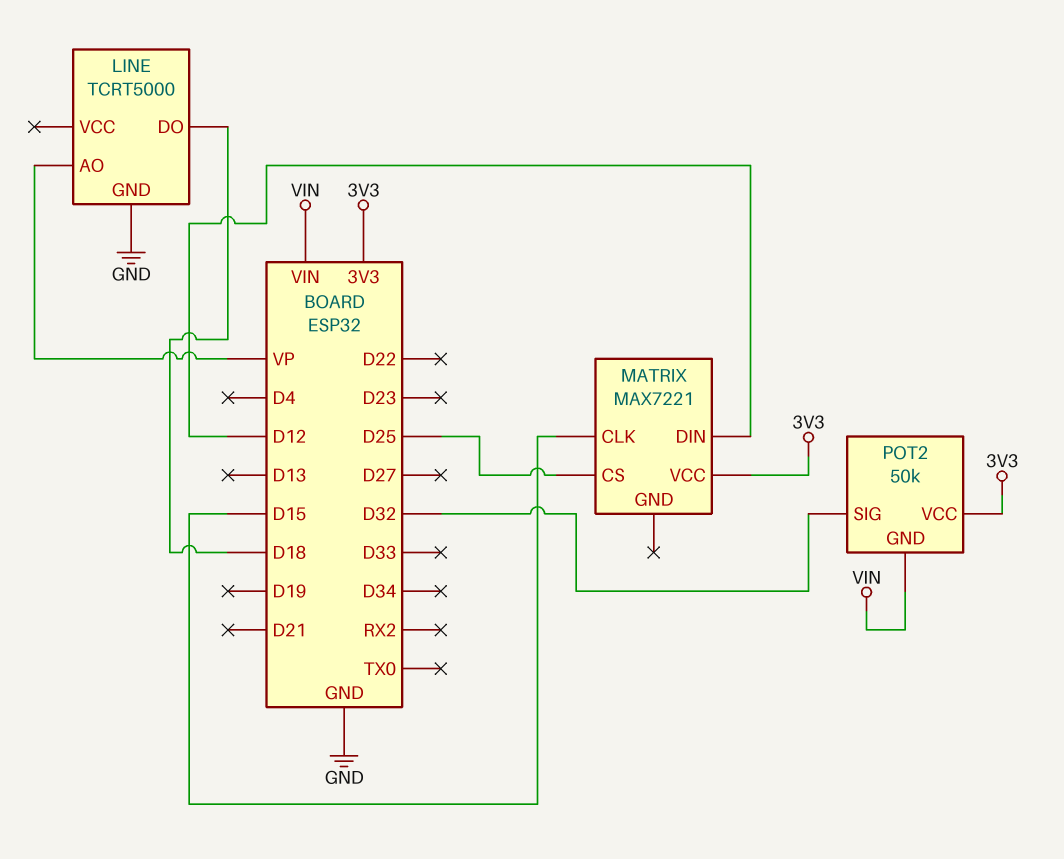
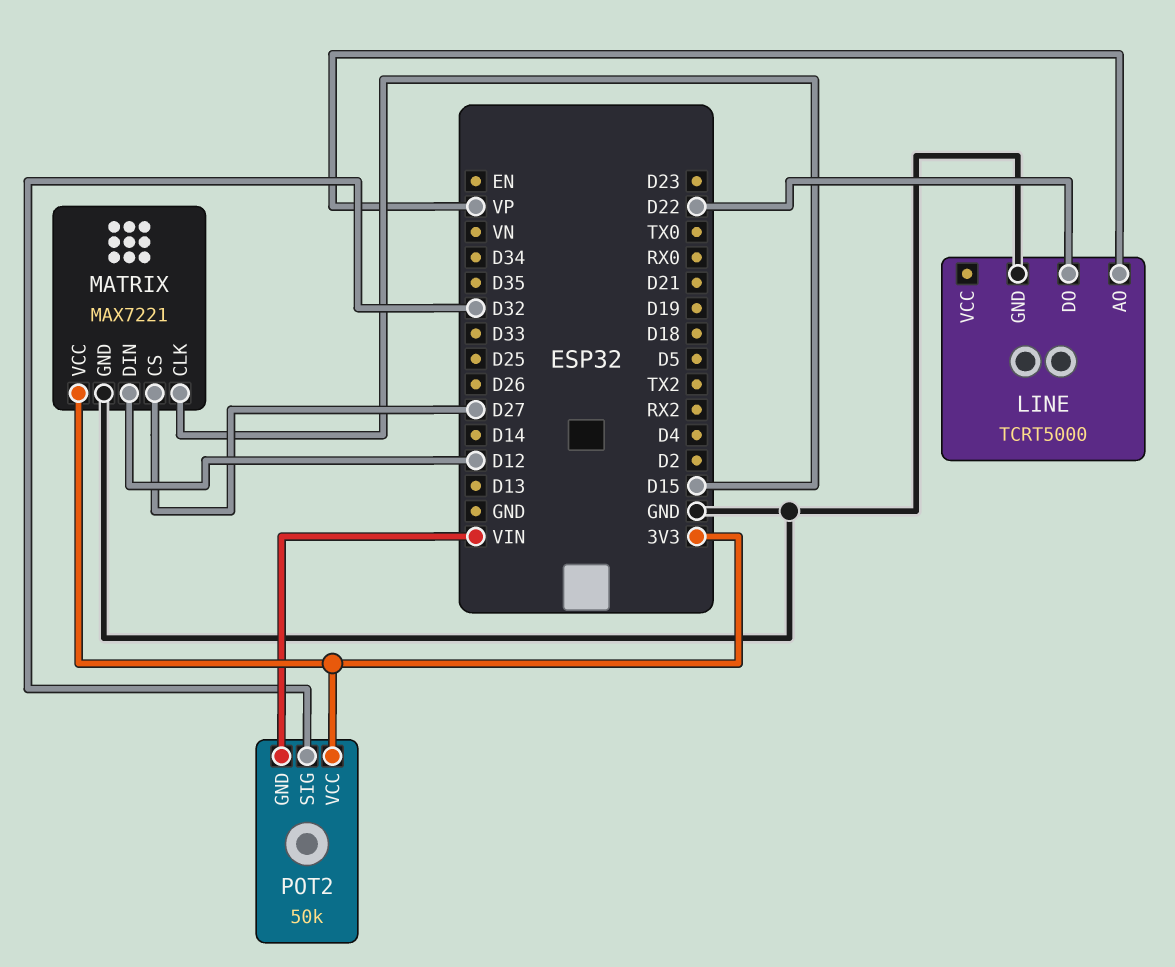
LINE pin DO: D18 -> D22
MATRIX pin CS: D25 -> D27
MATRIX pin GND: none -> GND

